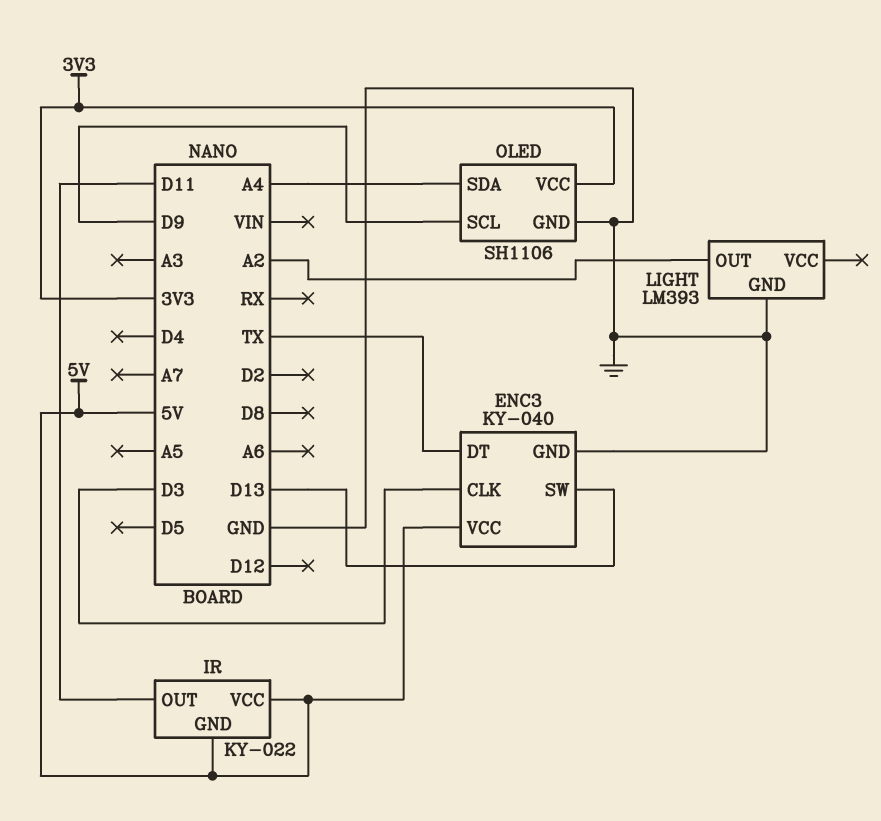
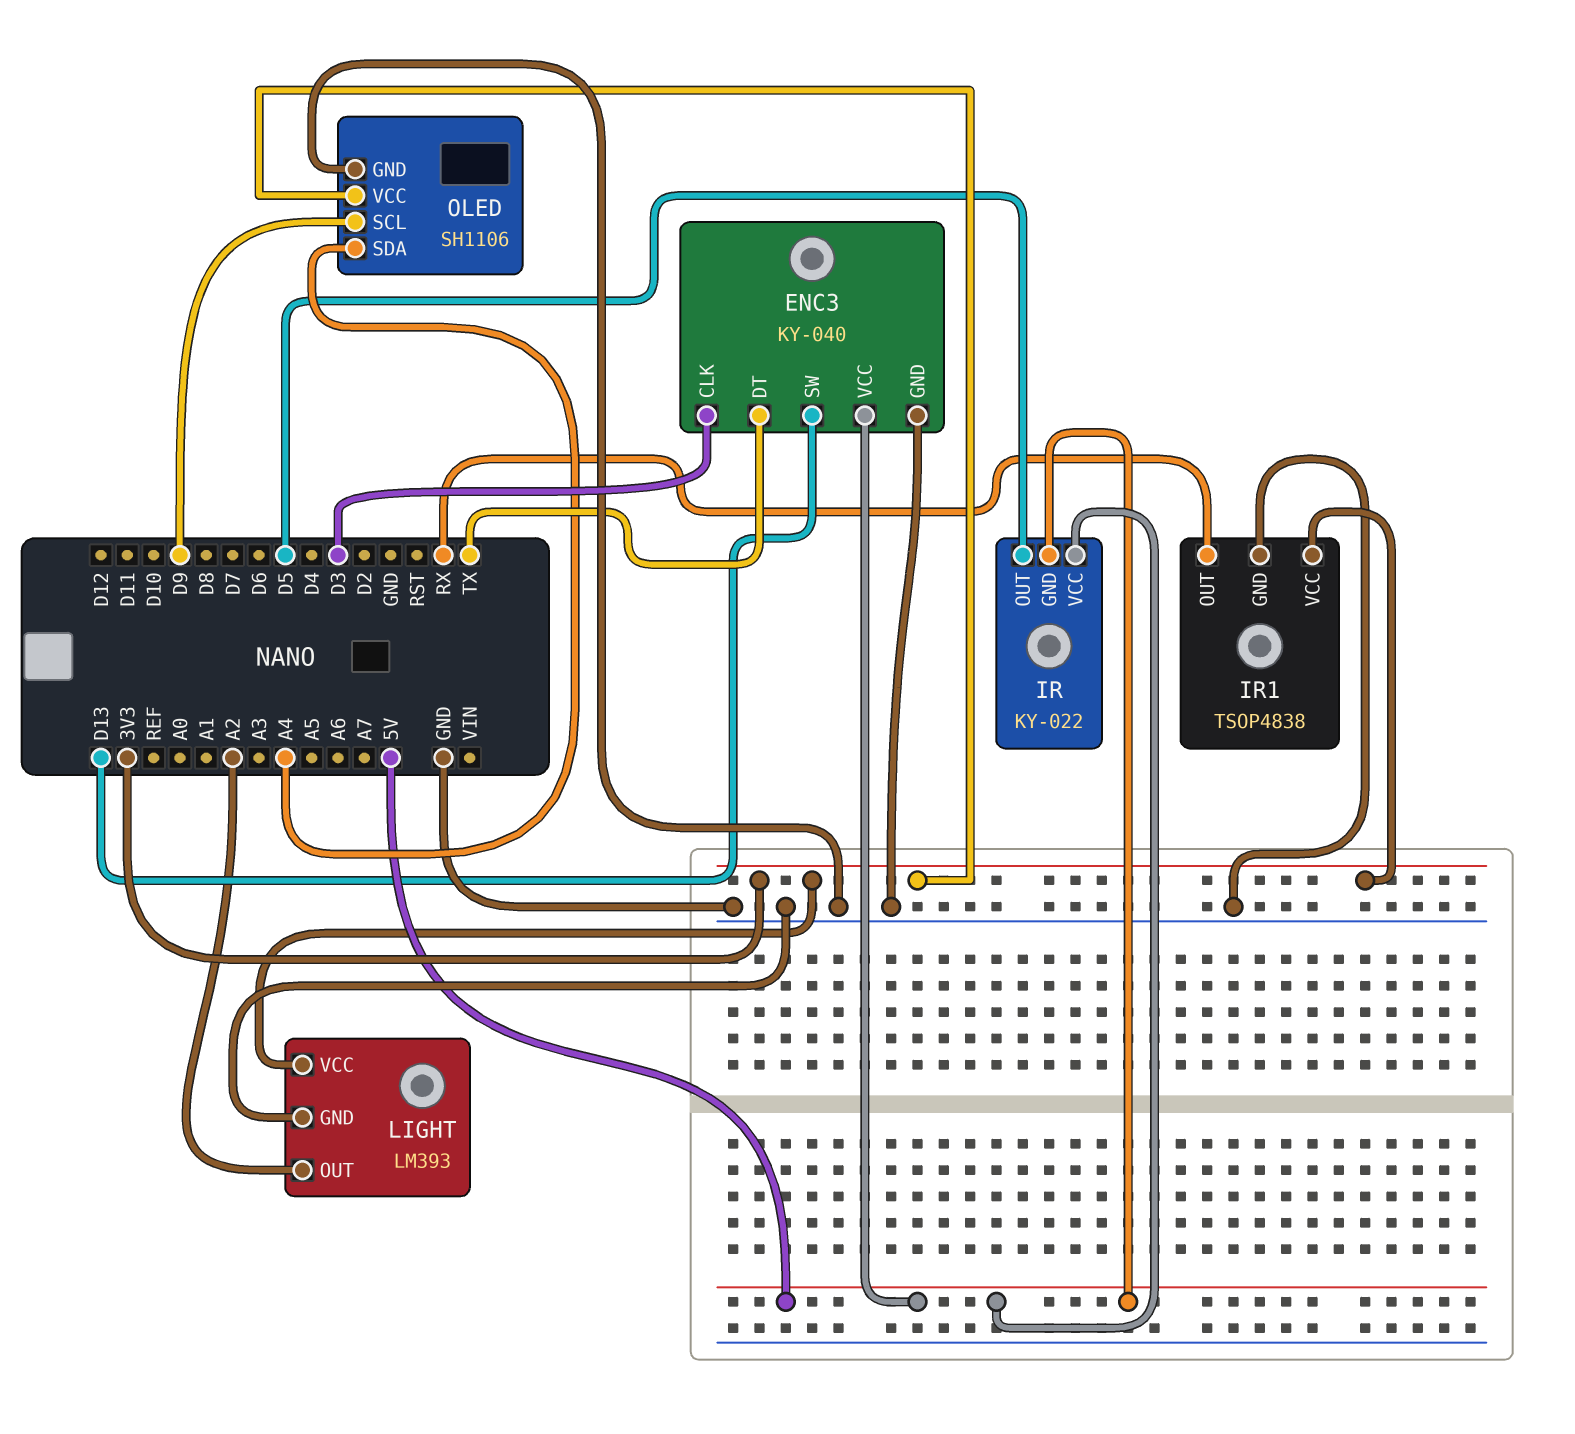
IR pin OUT: D11 -> D5
IR1: none -> TSOP4838
IR1 pin GND: none -> GND
IR1 pin OUT: none -> RX
IR1 pin VCC: none -> 3V3
LIGHT pin VCC: none -> 3V3

